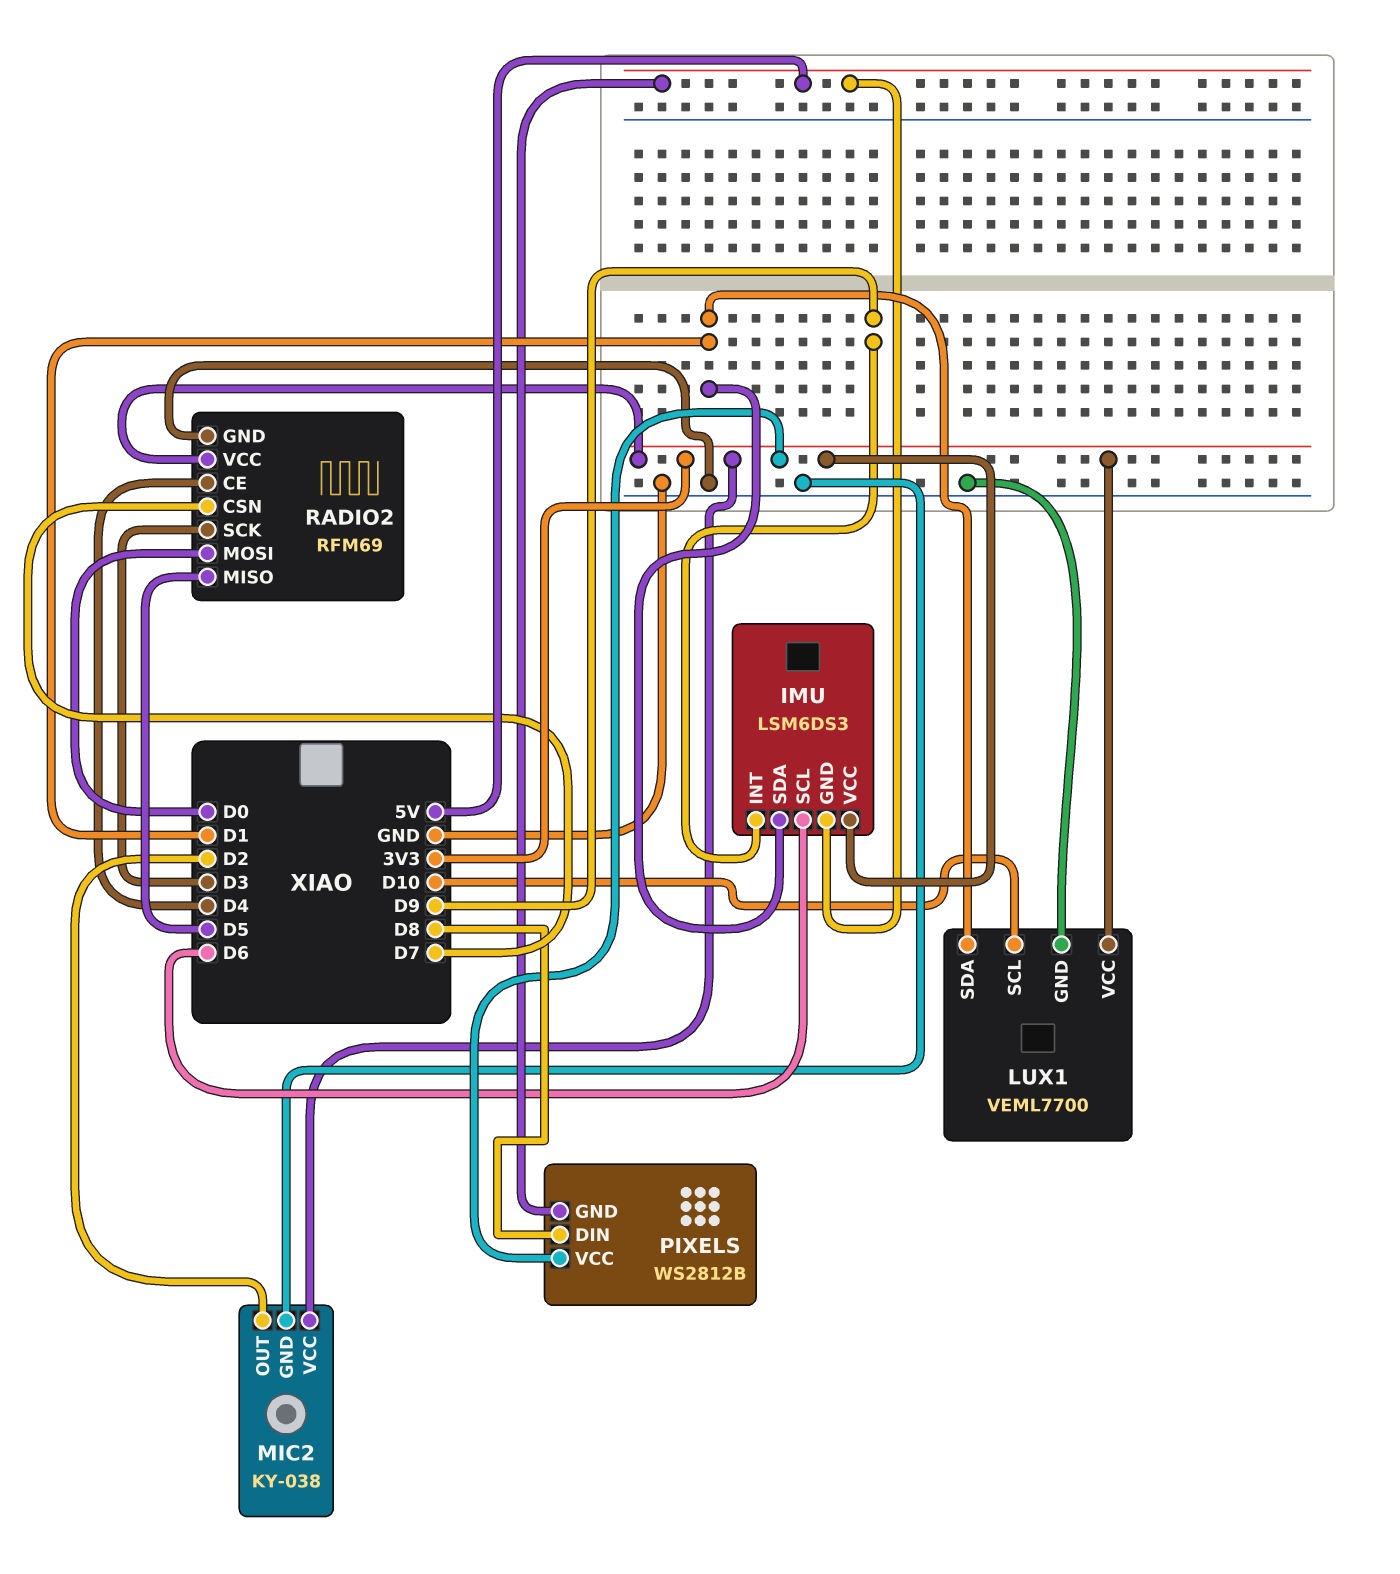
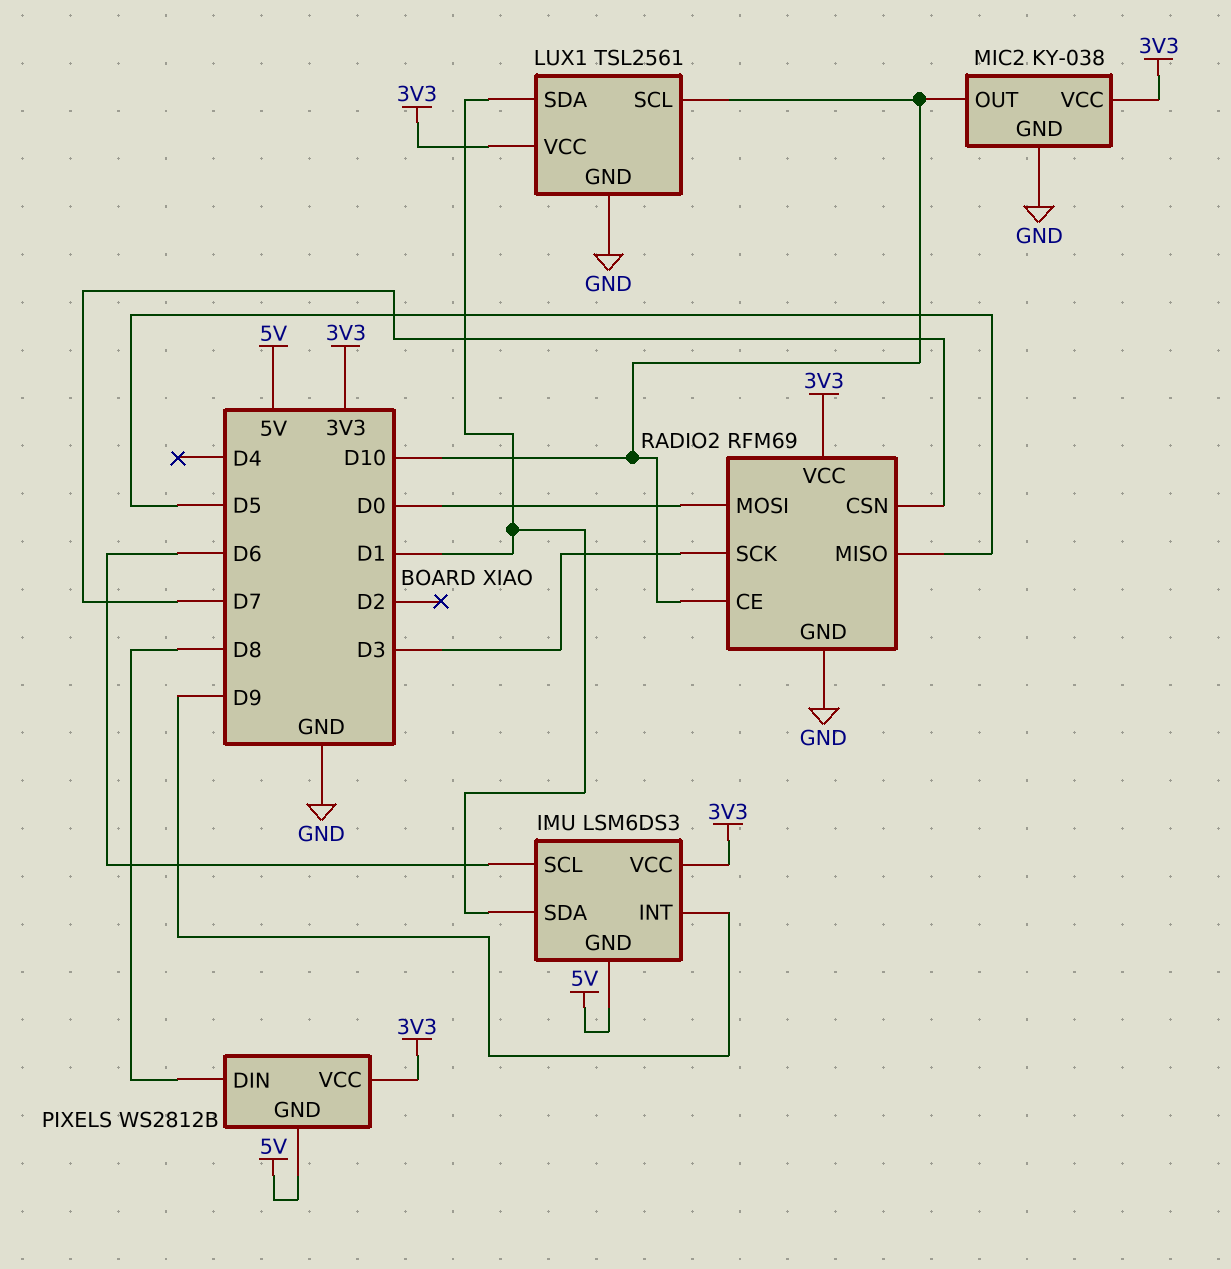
LUX1: VEML7700 -> TSL2561
MIC2 pin OUT: D2 -> D10
RADIO2 pin CE: D4 -> D10

